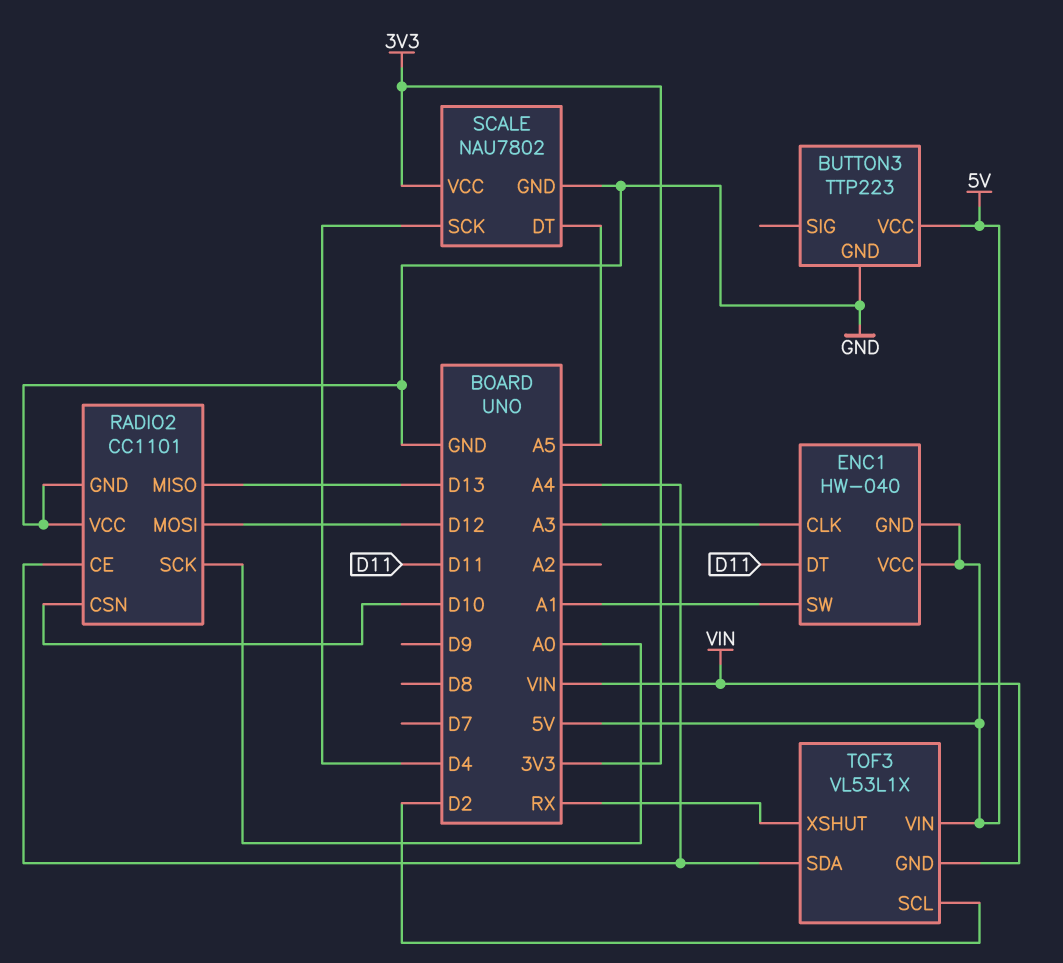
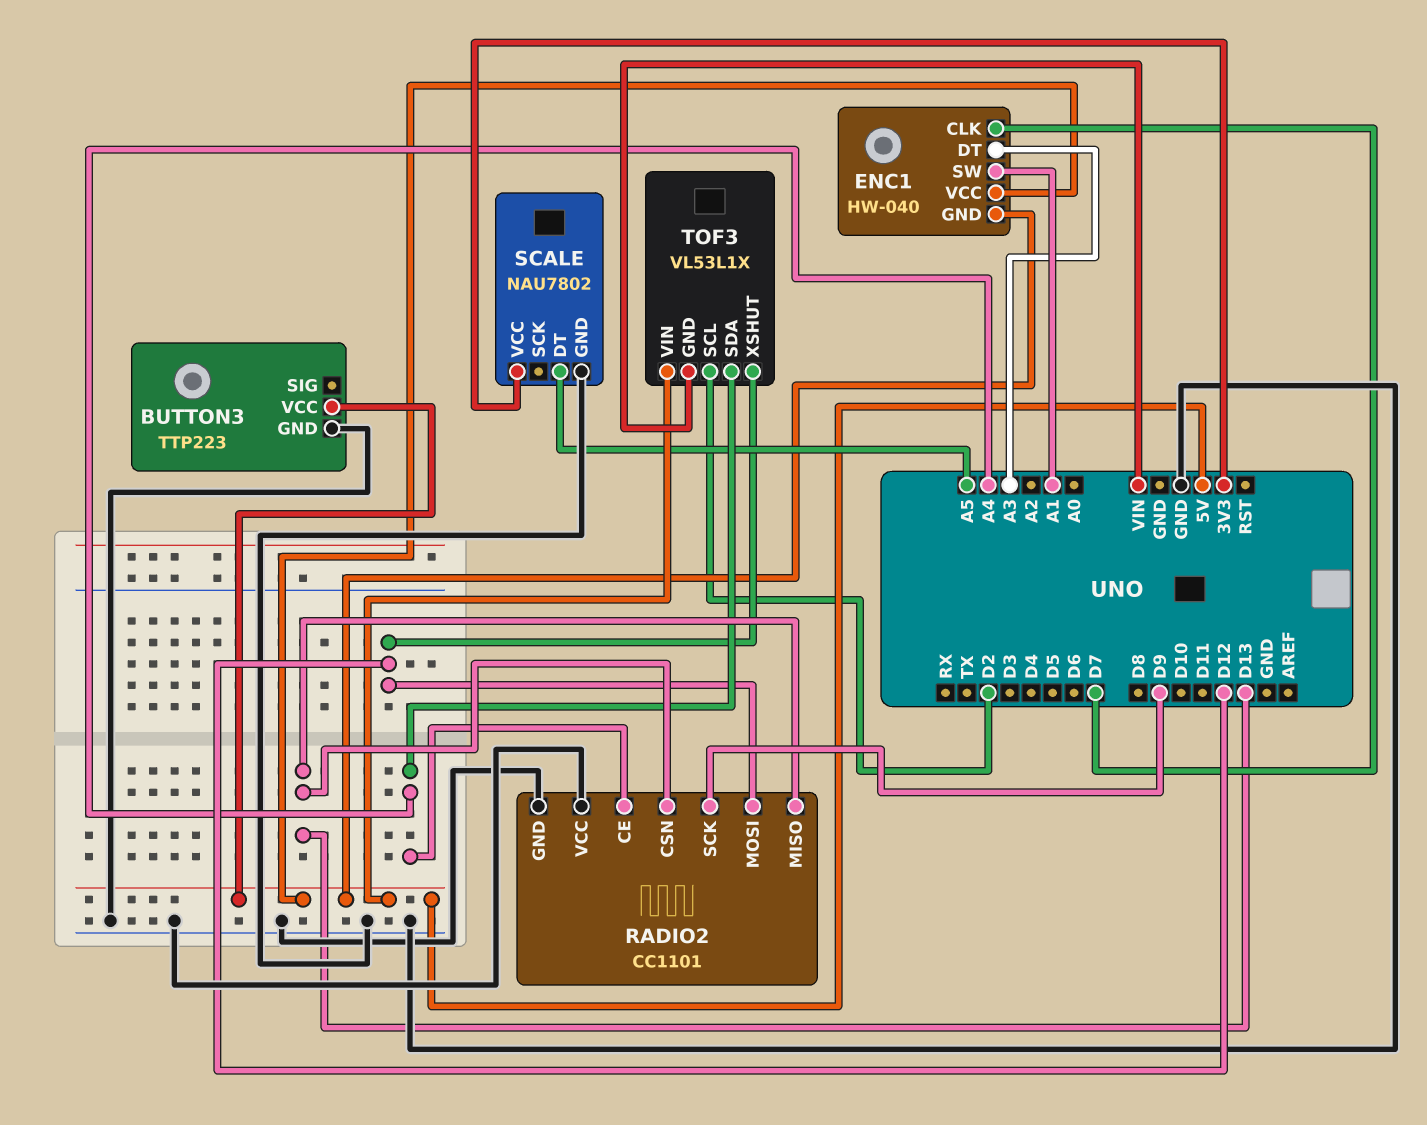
ENC1 pin CLK: A3 -> D7
ENC1 pin DT: D11 -> A3
RADIO2 pin CSN: D10 -> D13
RADIO2 pin SCK: A0 -> D9
SCALE pin SCK: D4 -> none
TOF3 pin XSHUT: RX -> D12

